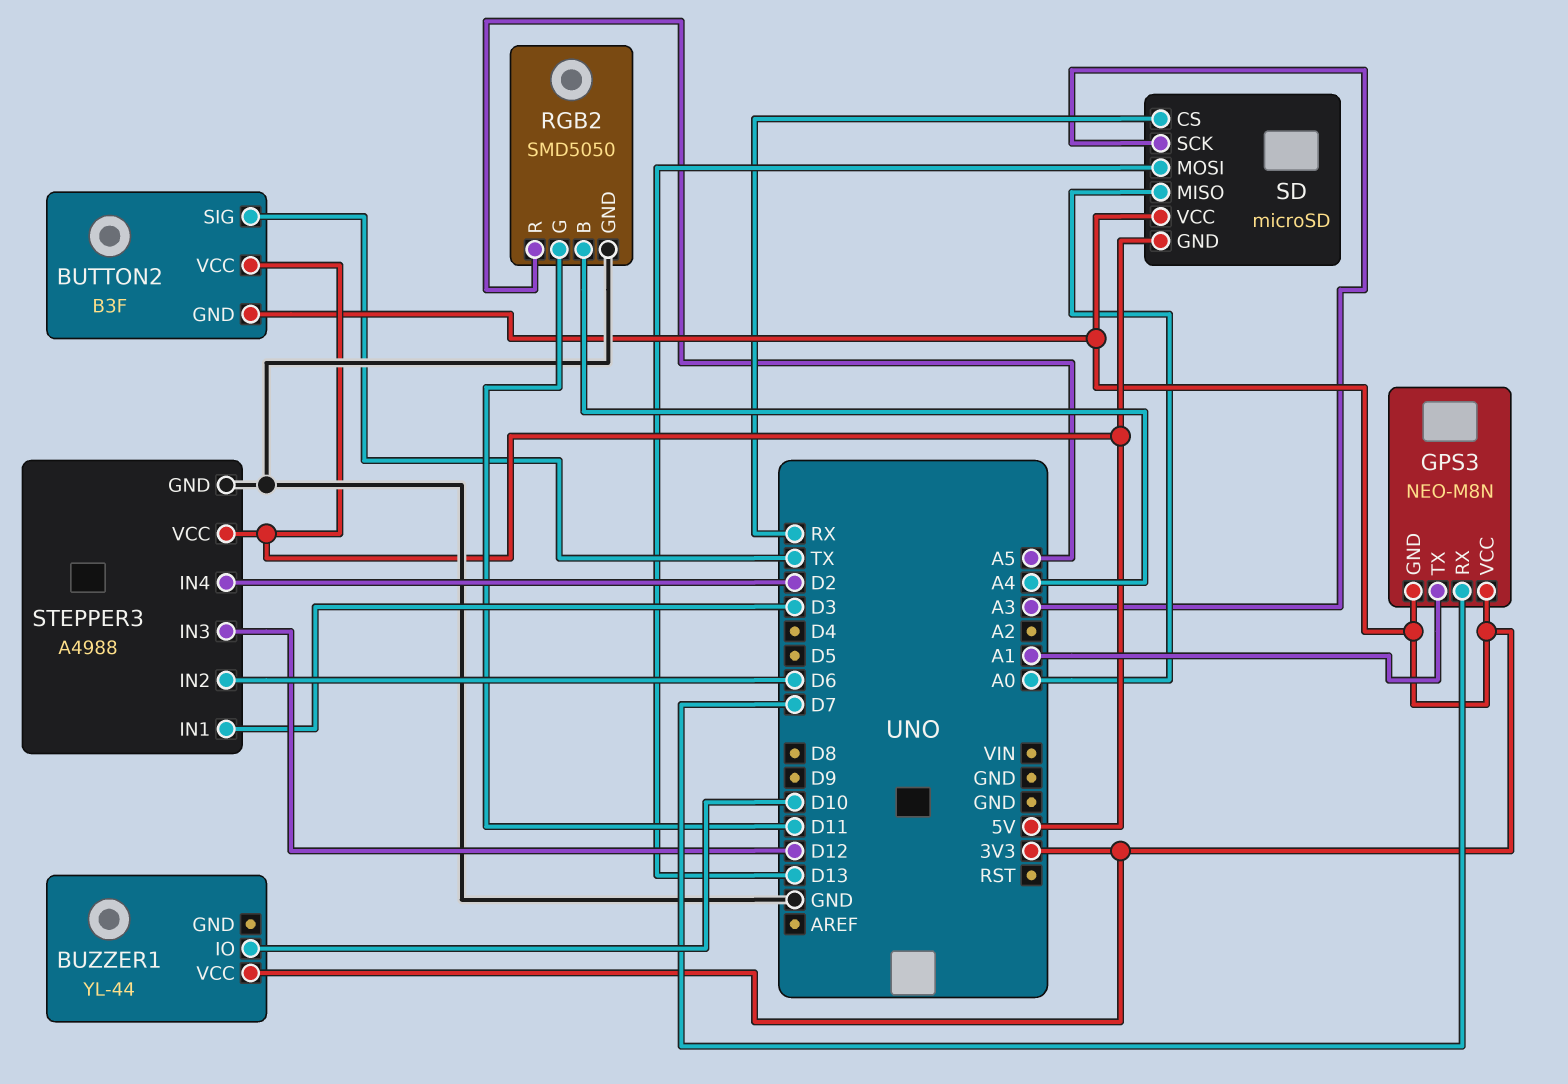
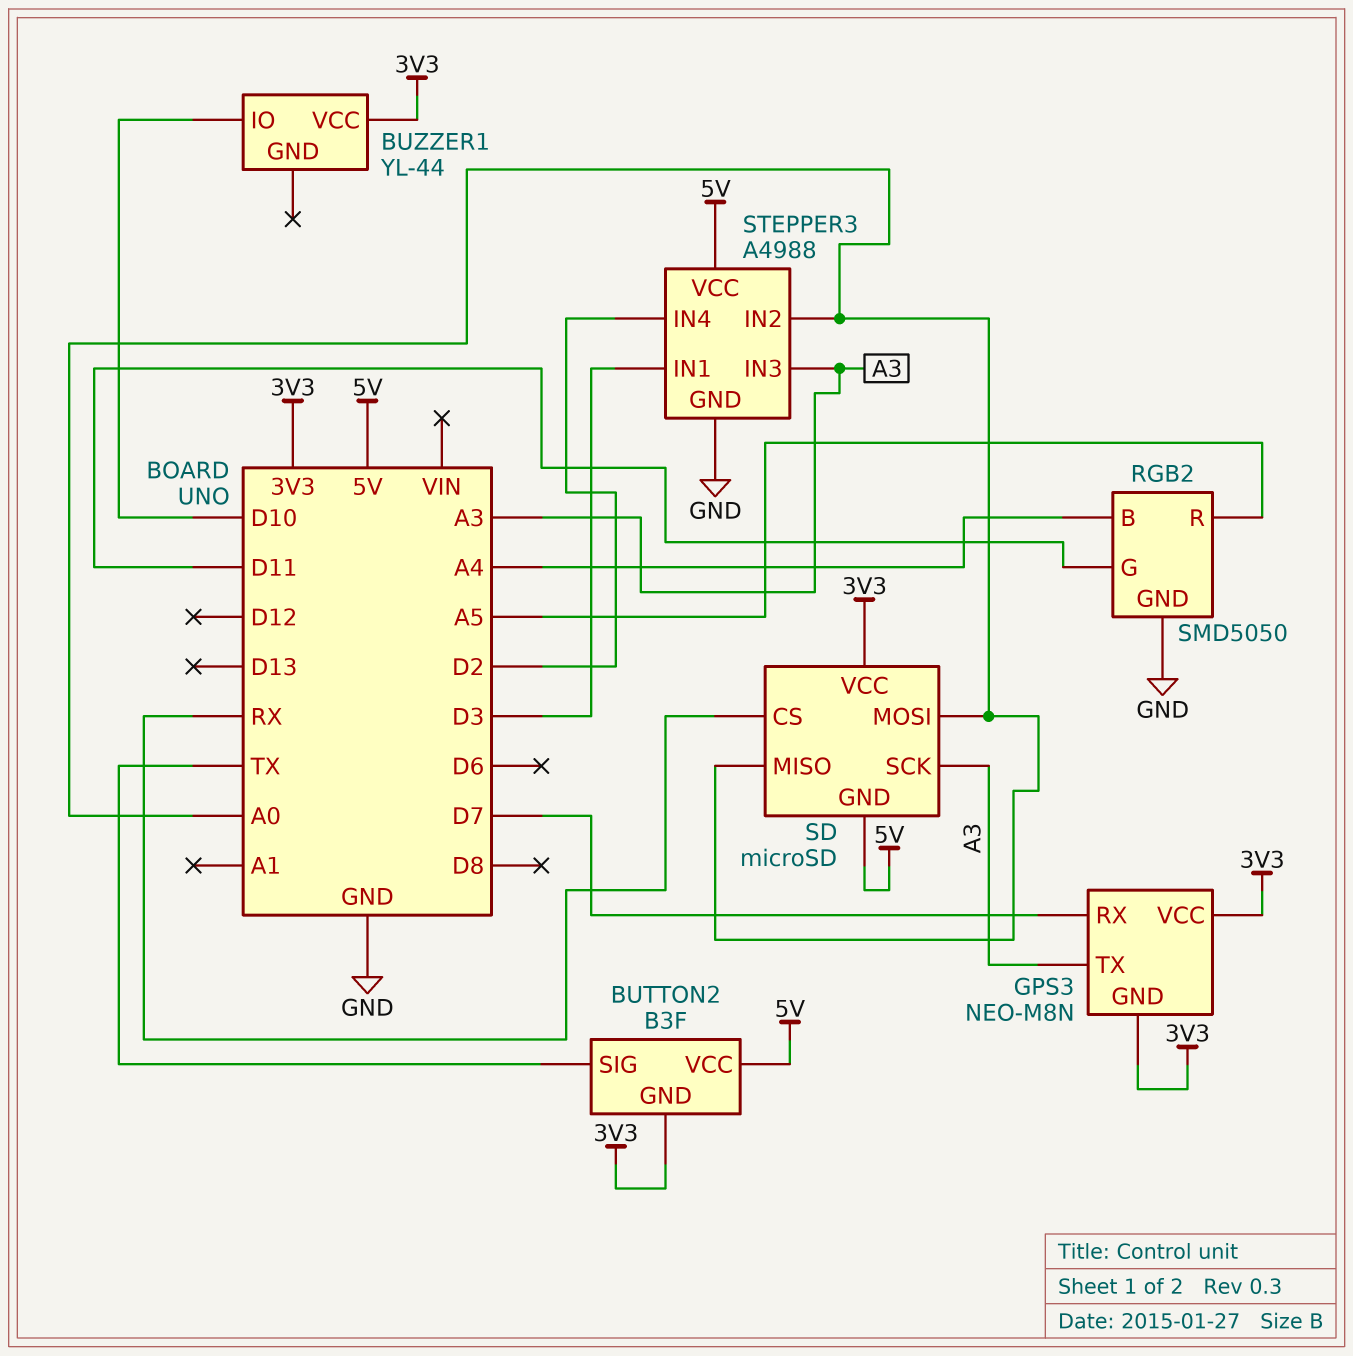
GPS3 pin TX: A1 -> A3
SD pin MOSI: D13 -> A0
STEPPER3 pin IN2: D6 -> A0
STEPPER3 pin IN3: D12 -> A3

